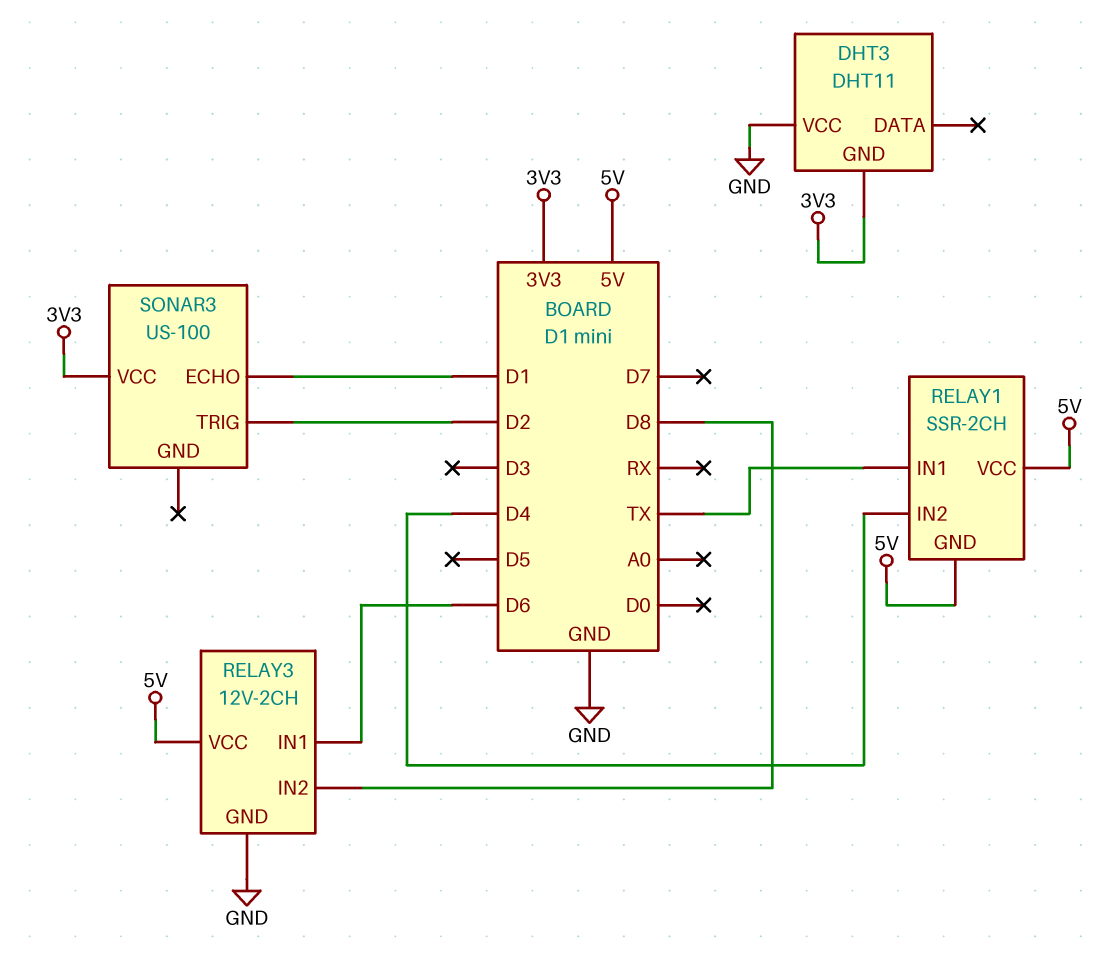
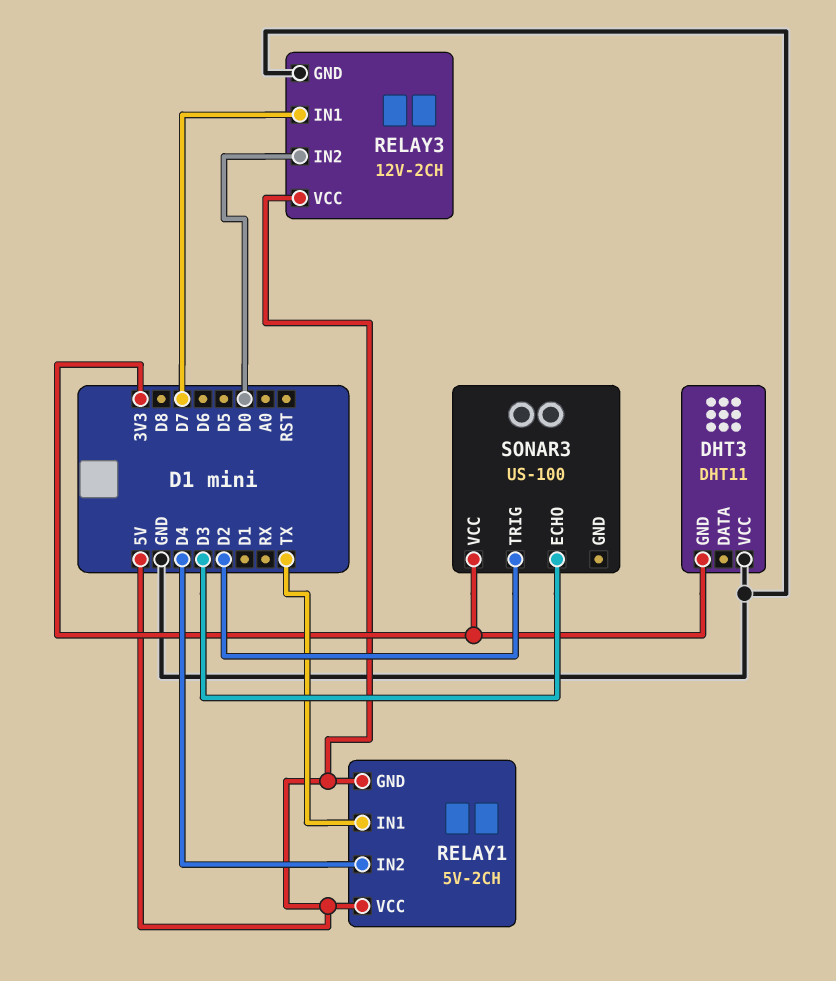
RELAY1: SSR-2CH -> 5V-2CH
RELAY3 pin IN1: D6 -> D7
RELAY3 pin IN2: D8 -> D0
SONAR3 pin ECHO: D1 -> D3

